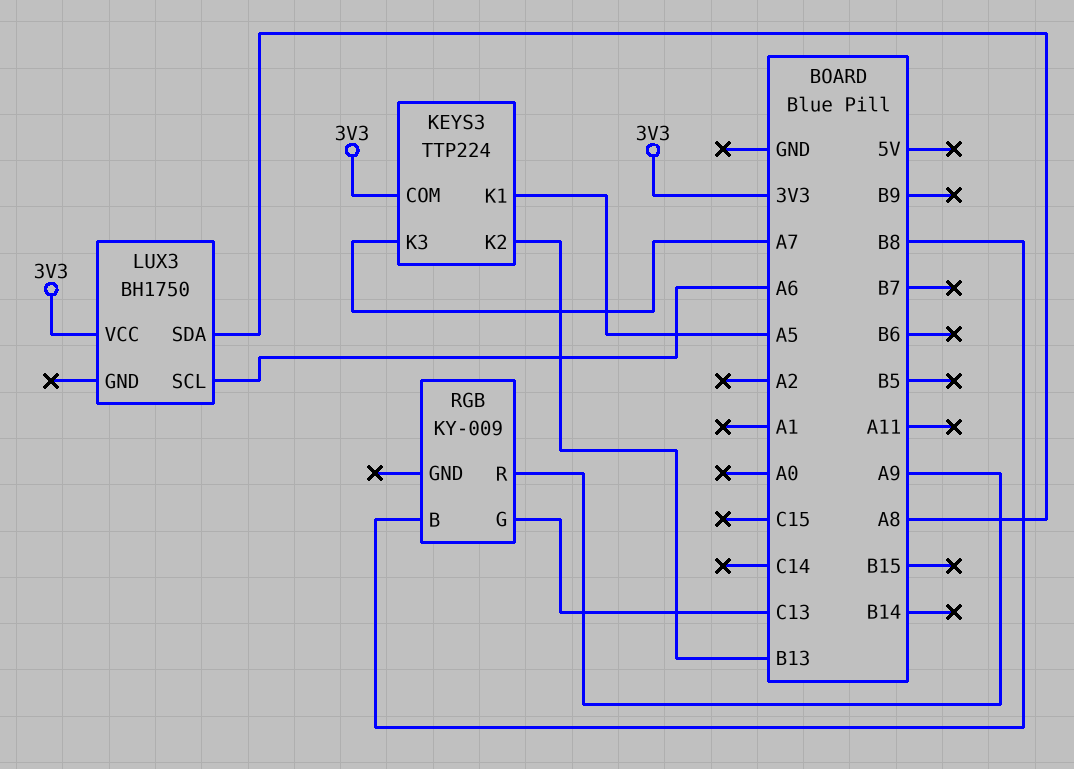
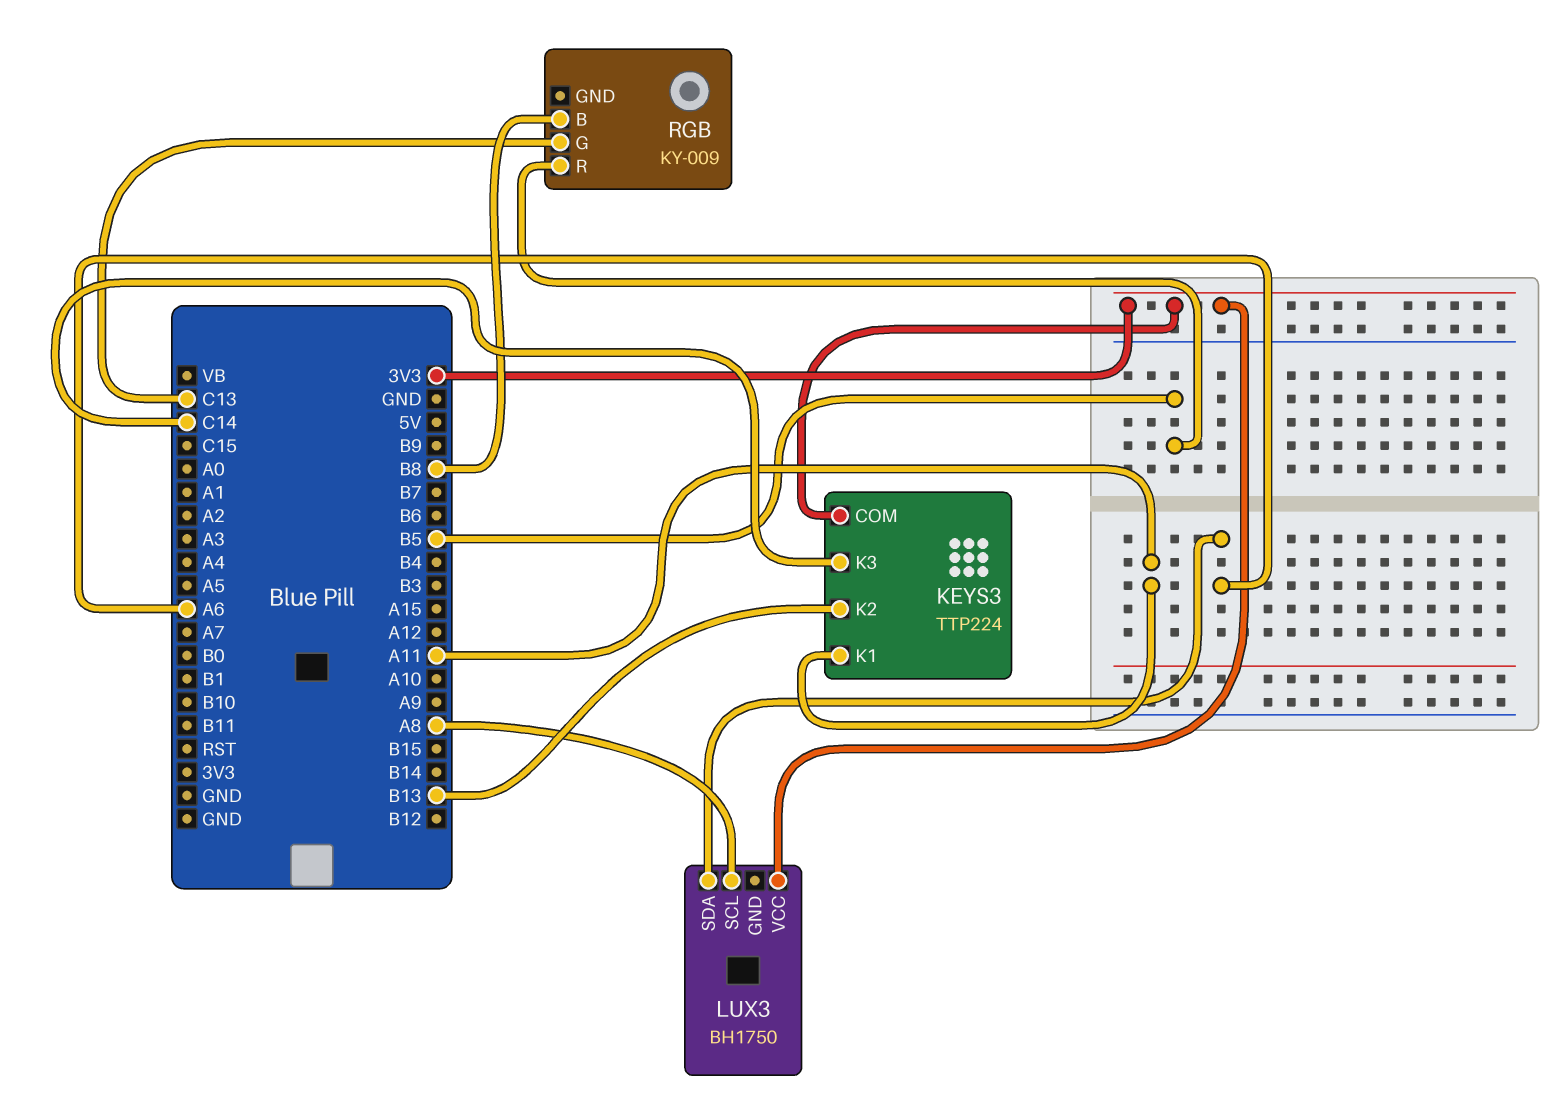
KEYS3 pin K1: A5 -> A11
KEYS3 pin K3: A7 -> C14
LUX3 pin SCL: A6 -> A8
LUX3 pin SDA: A8 -> A6
RGB pin R: A9 -> B5

